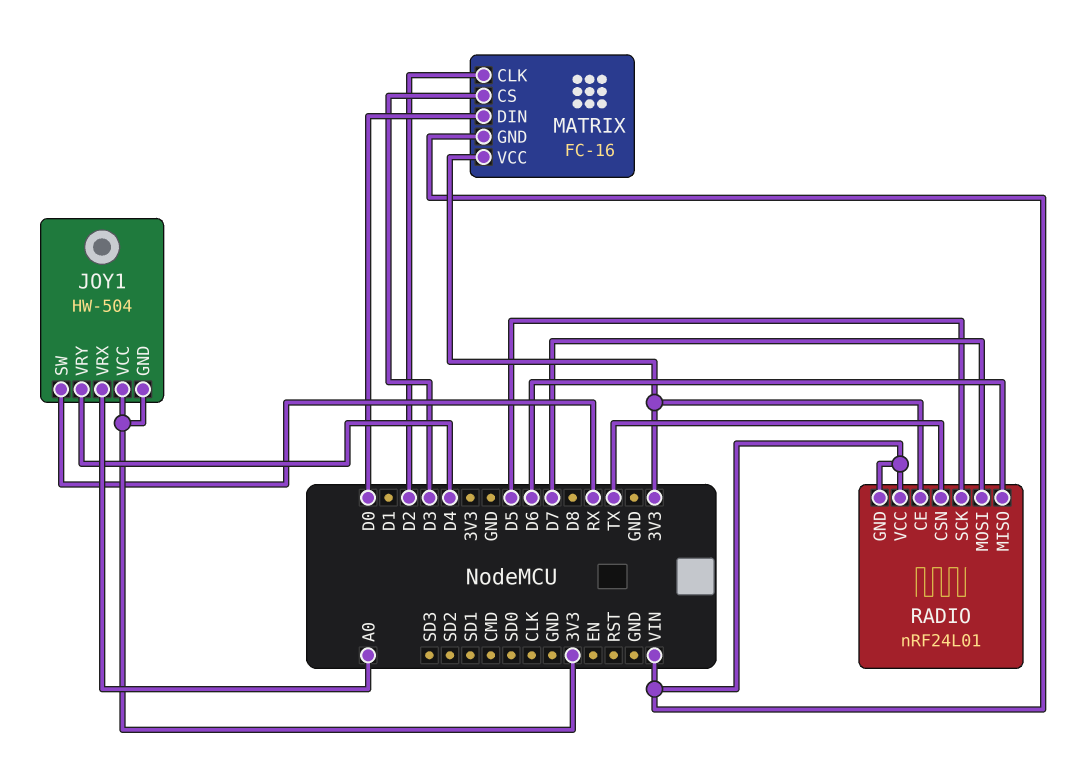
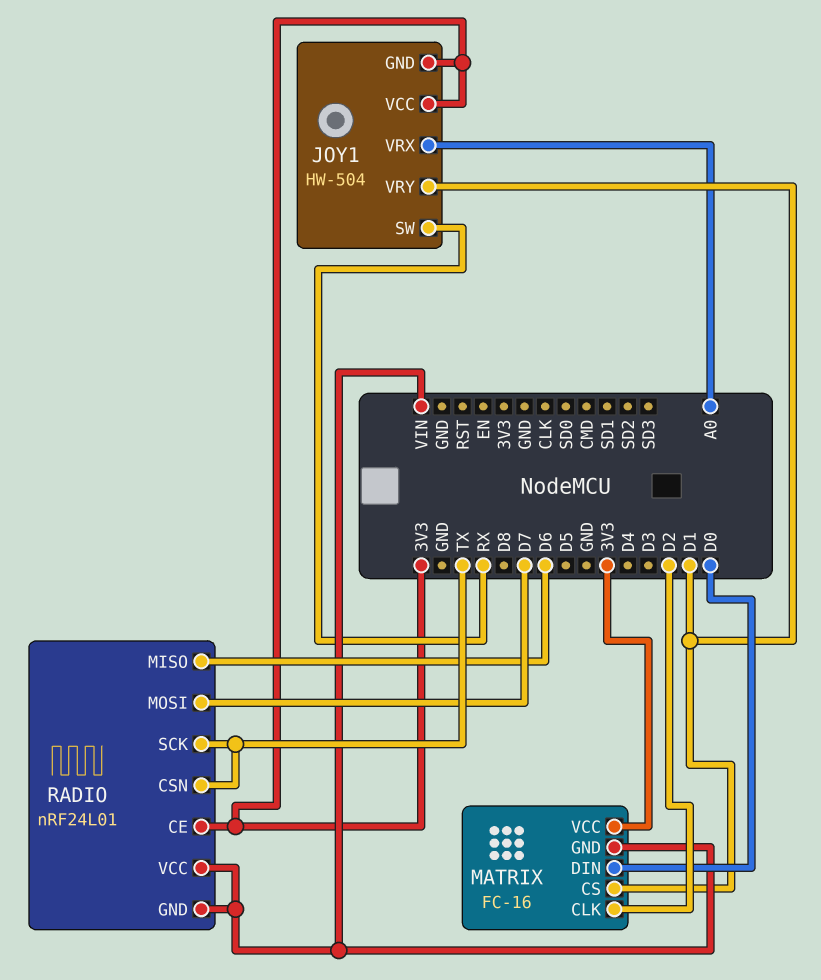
JOY1 pin VRY: D4 -> D1
MATRIX pin CS: D3 -> D1
RADIO pin SCK: D5 -> TX

